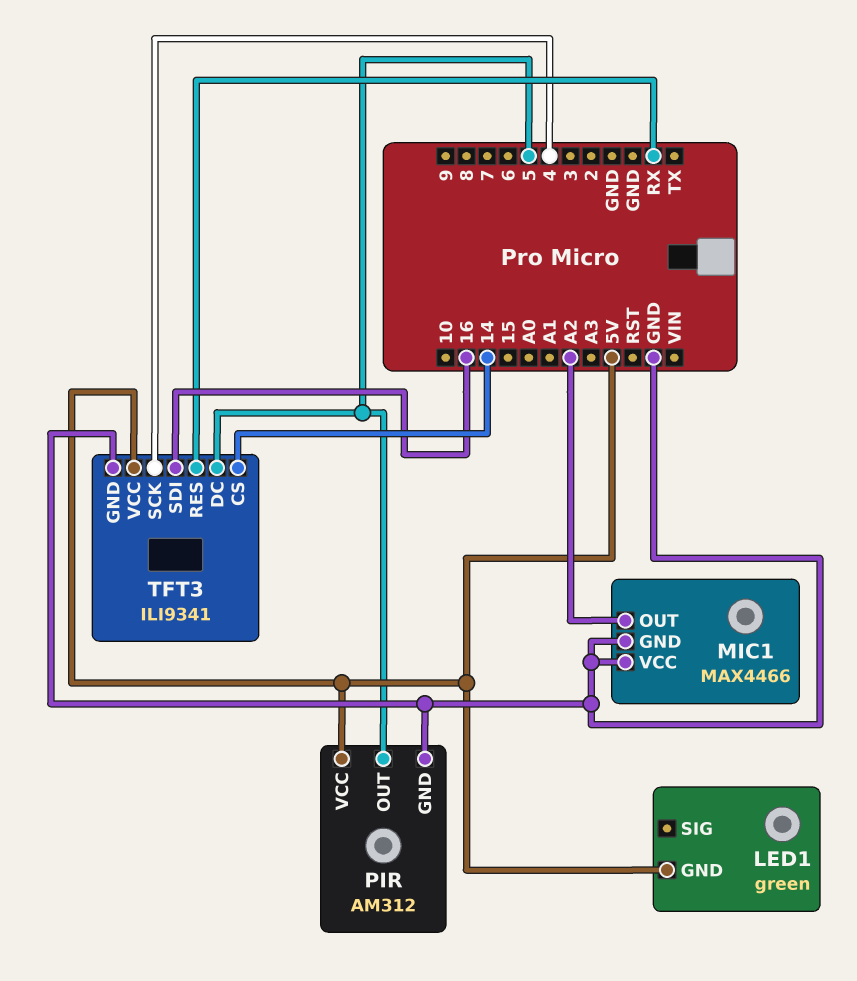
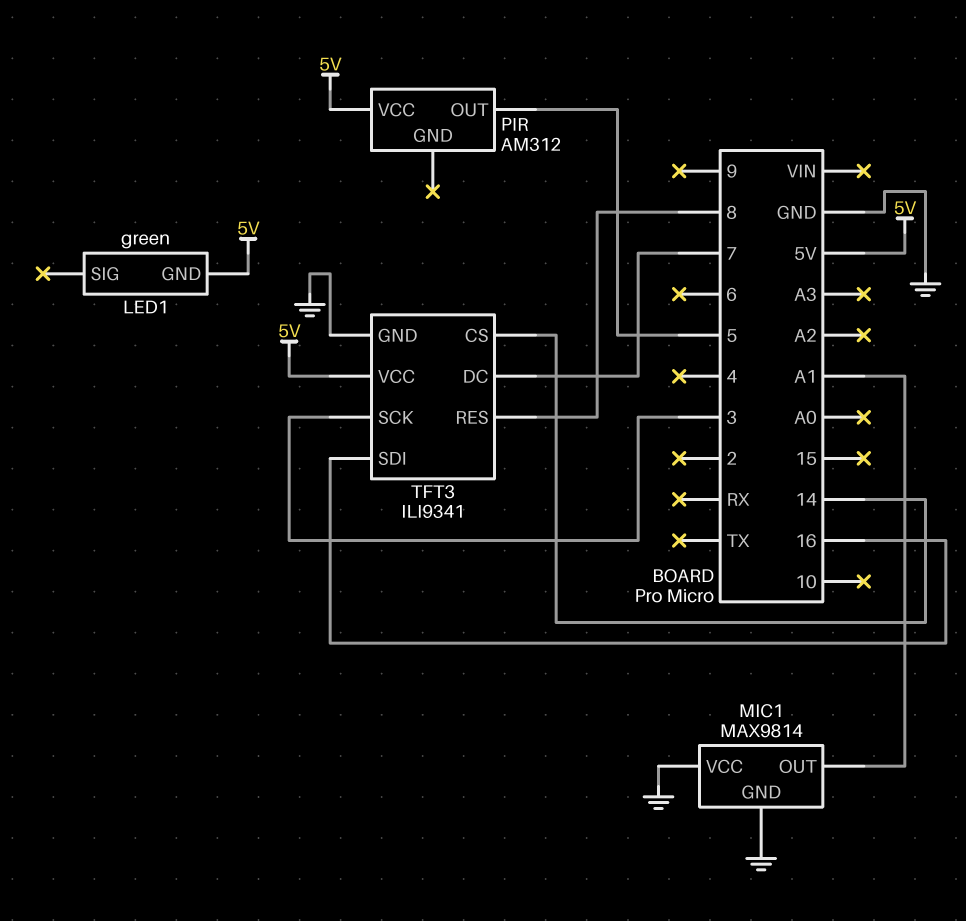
MIC1: MAX4466 -> MAX9814
MIC1 pin OUT: A2 -> A1
PIR pin GND: GND -> none
TFT3 pin DC: 5 -> 7
TFT3 pin RES: RX -> 8
TFT3 pin SCK: 4 -> 3

